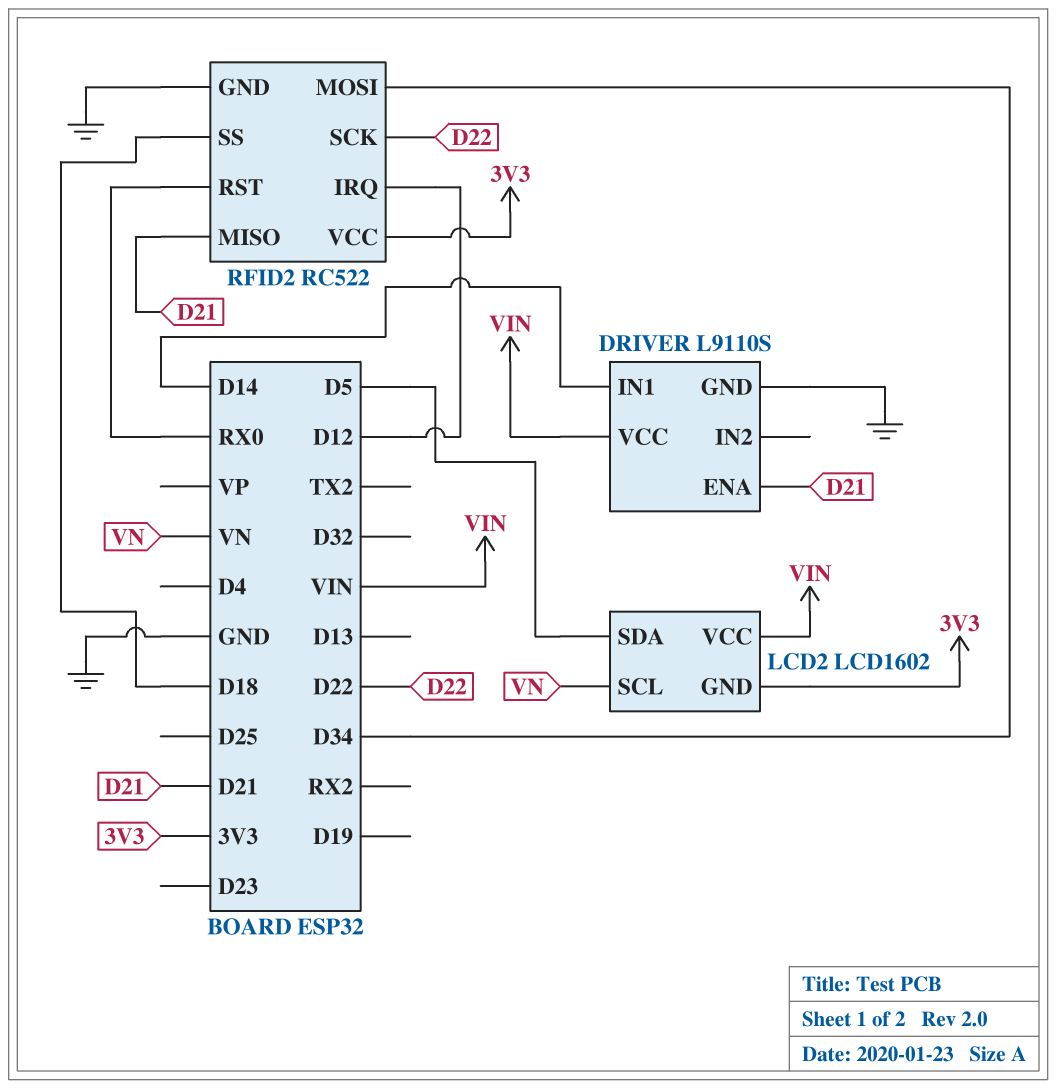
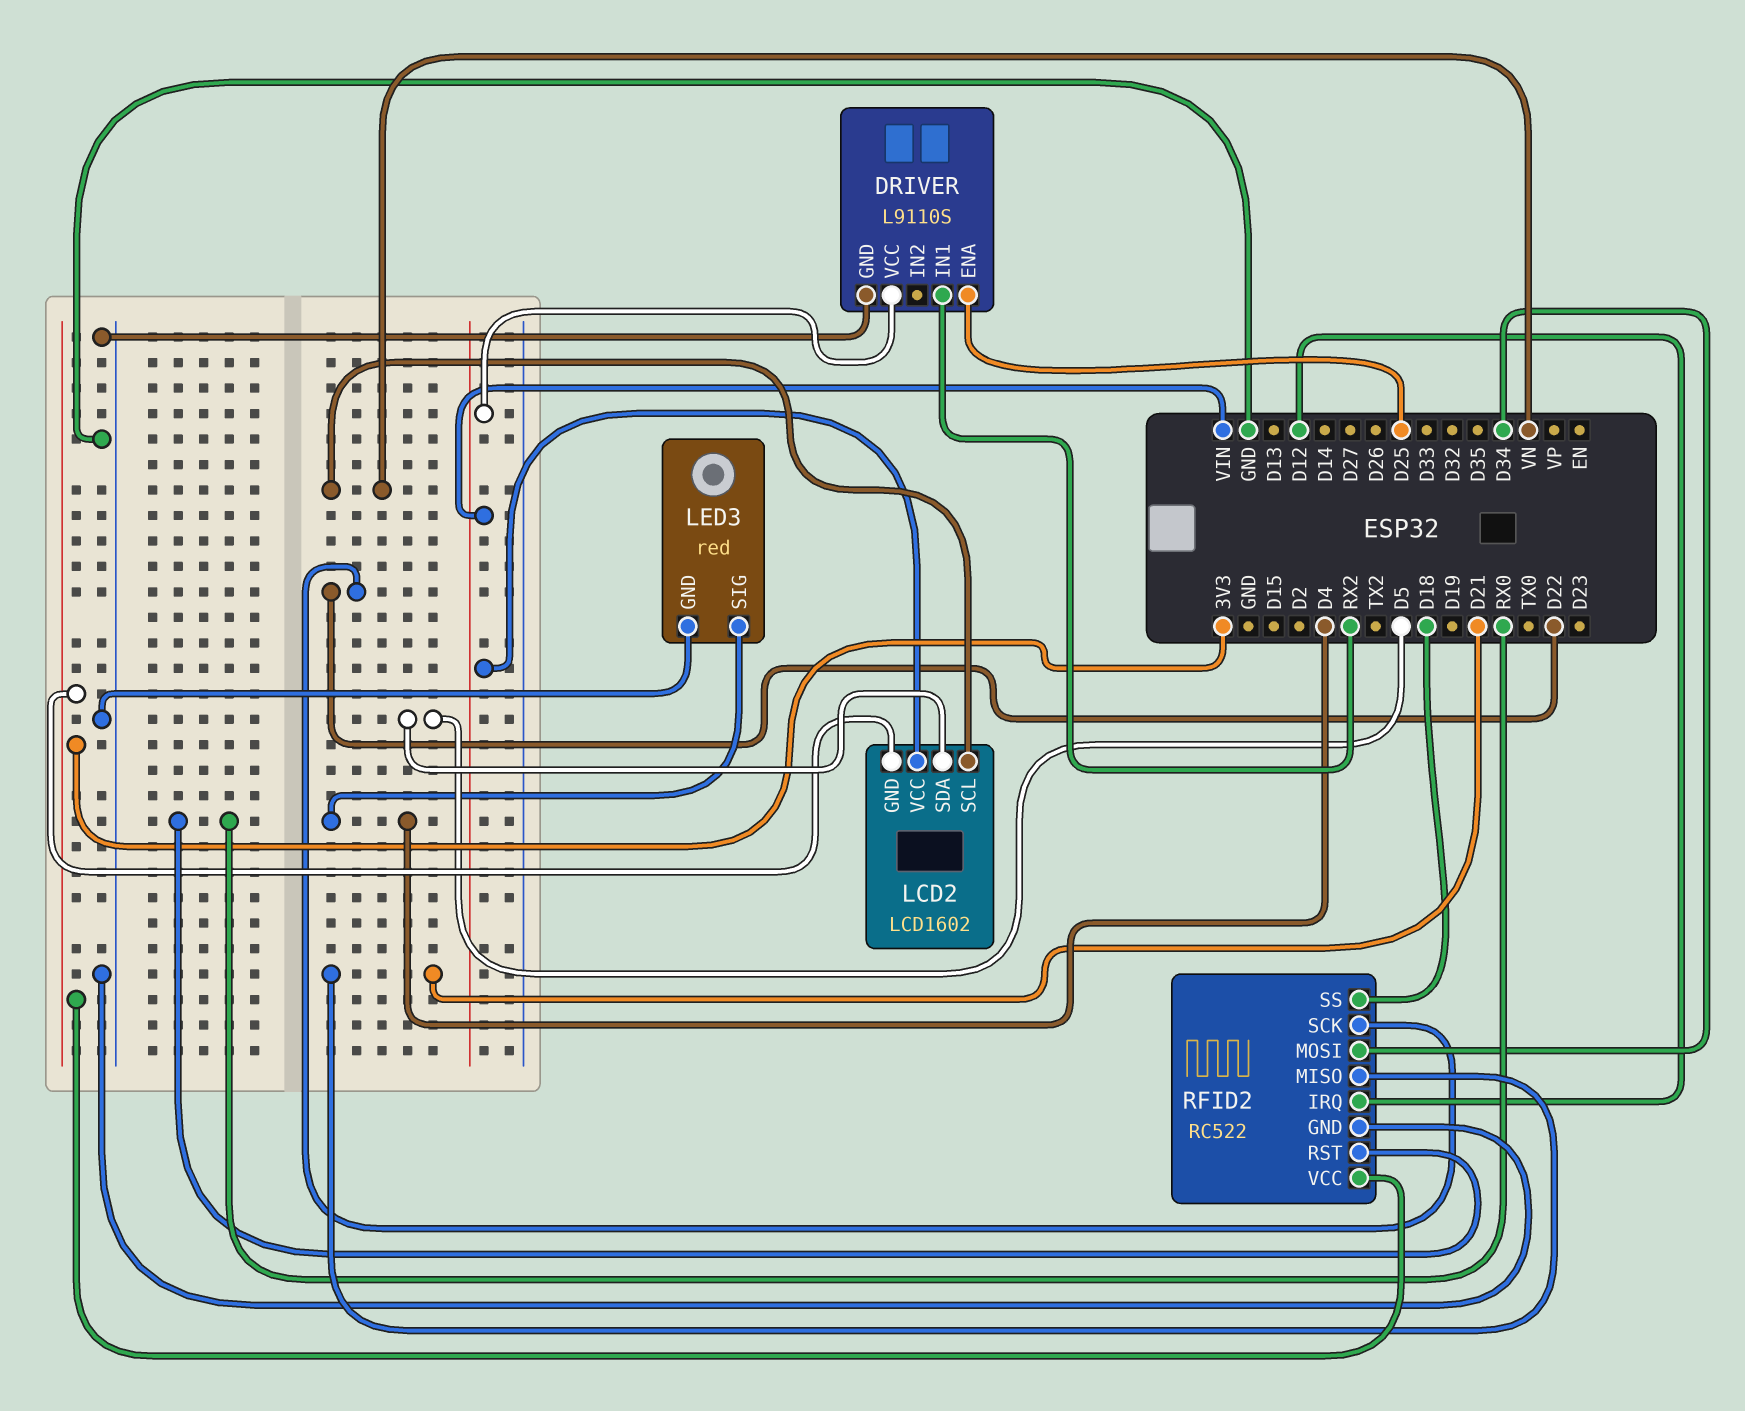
DRIVER pin ENA: D21 -> D25
DRIVER pin IN1: D14 -> RX2
LED3: none -> red
LED3 pin GND: none -> GND
LED3 pin SIG: none -> D4

